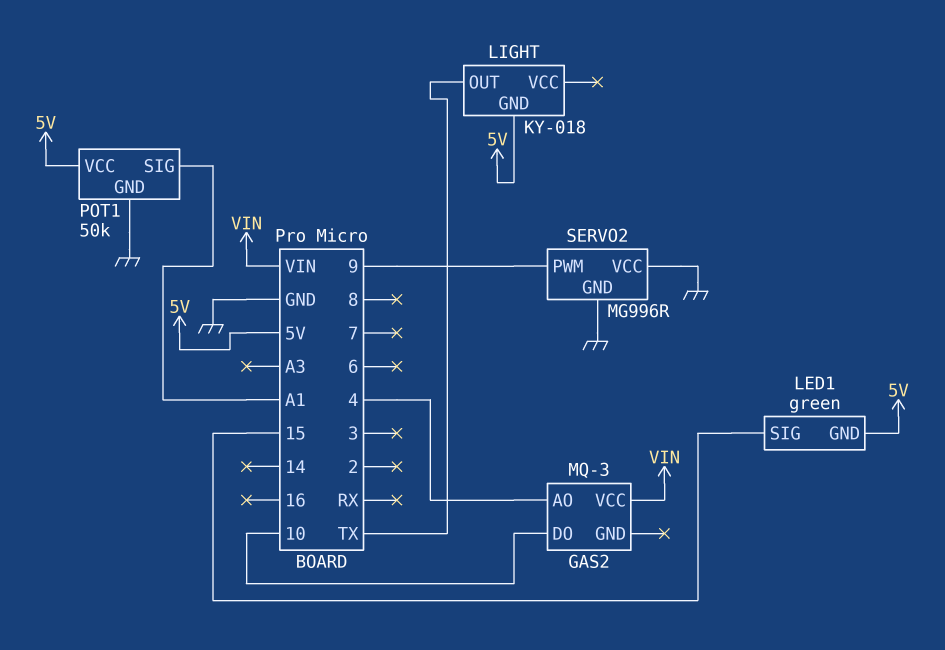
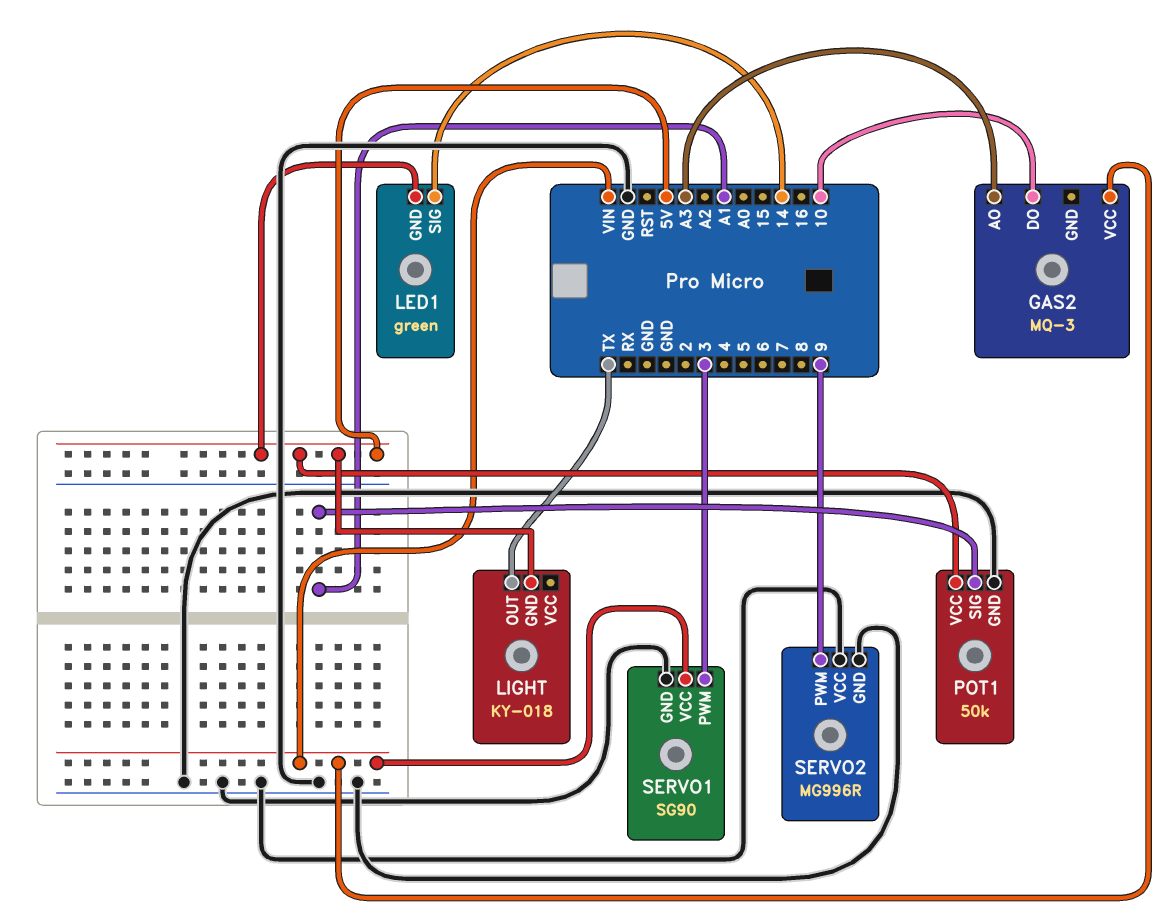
GAS2 pin AO: 4 -> A3
LED1 pin SIG: 15 -> 14
SERVO1: none -> SG90
SERVO1 pin GND: none -> GND
SERVO1 pin PWM: none -> 3
SERVO1 pin VCC: none -> VIN

